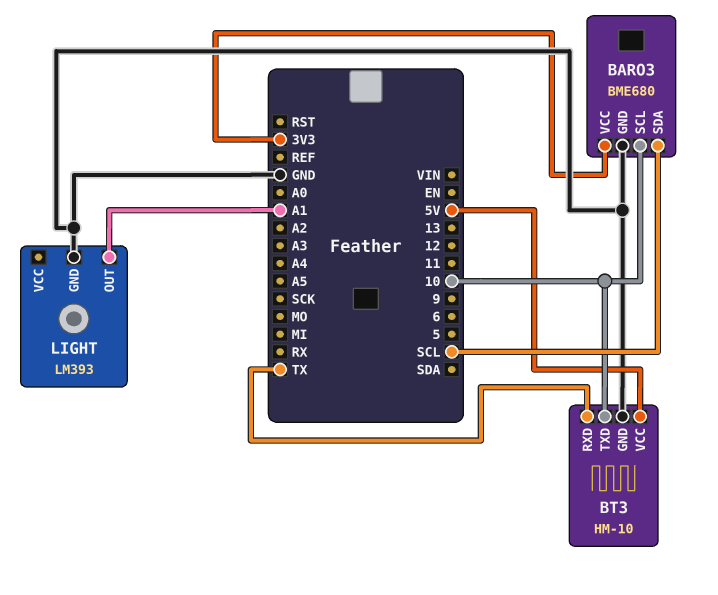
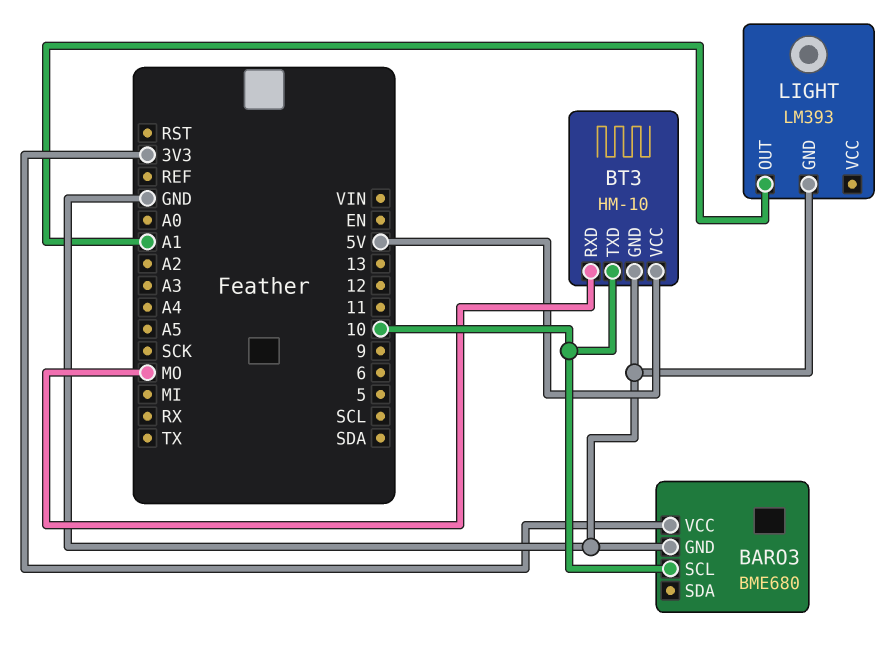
BARO3 pin SDA: SCL -> none
BT3 pin RXD: TX -> MO

